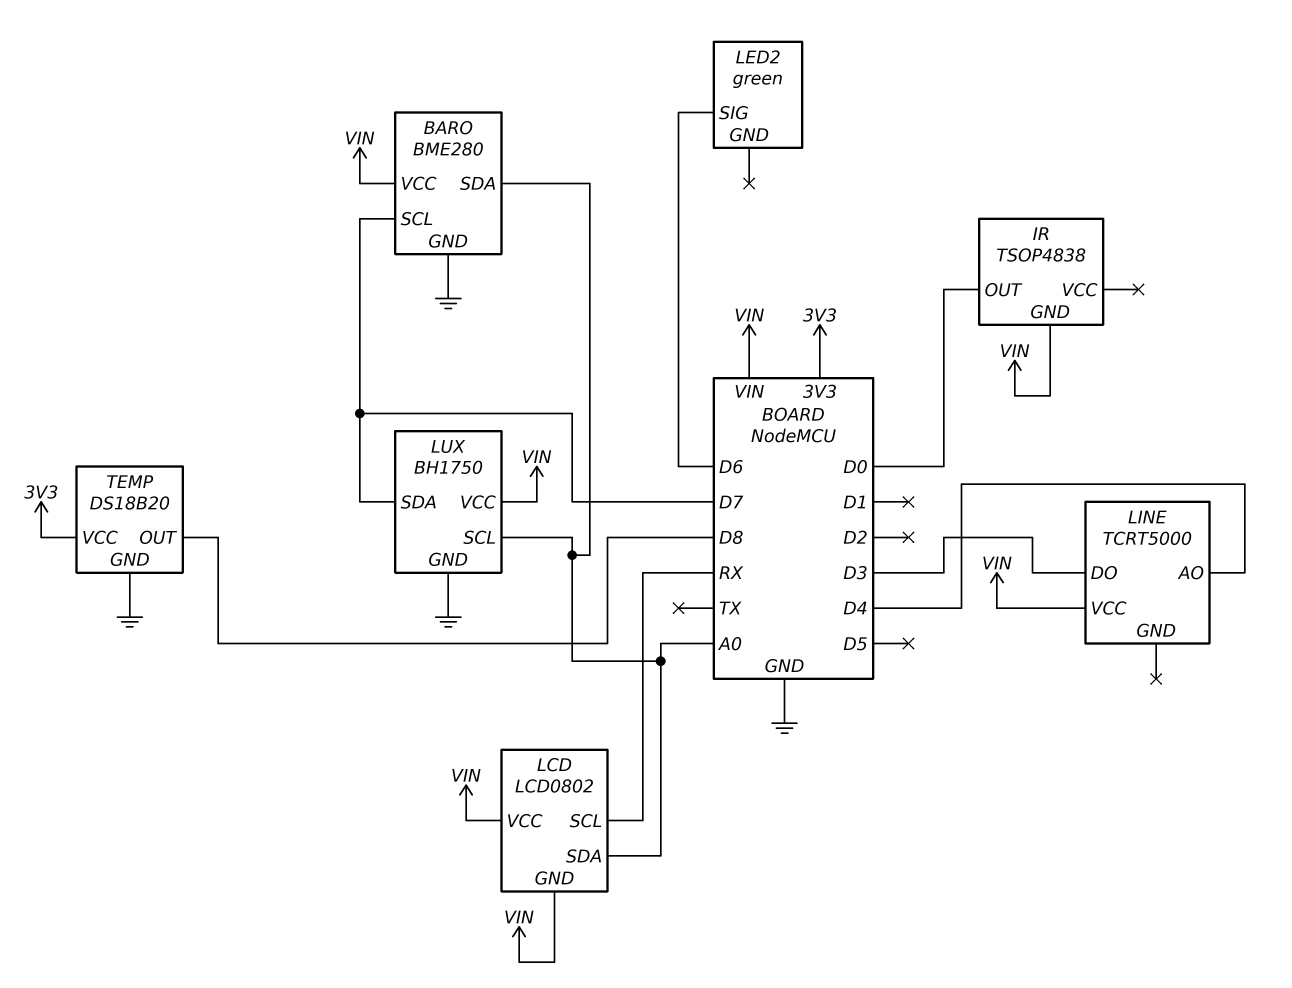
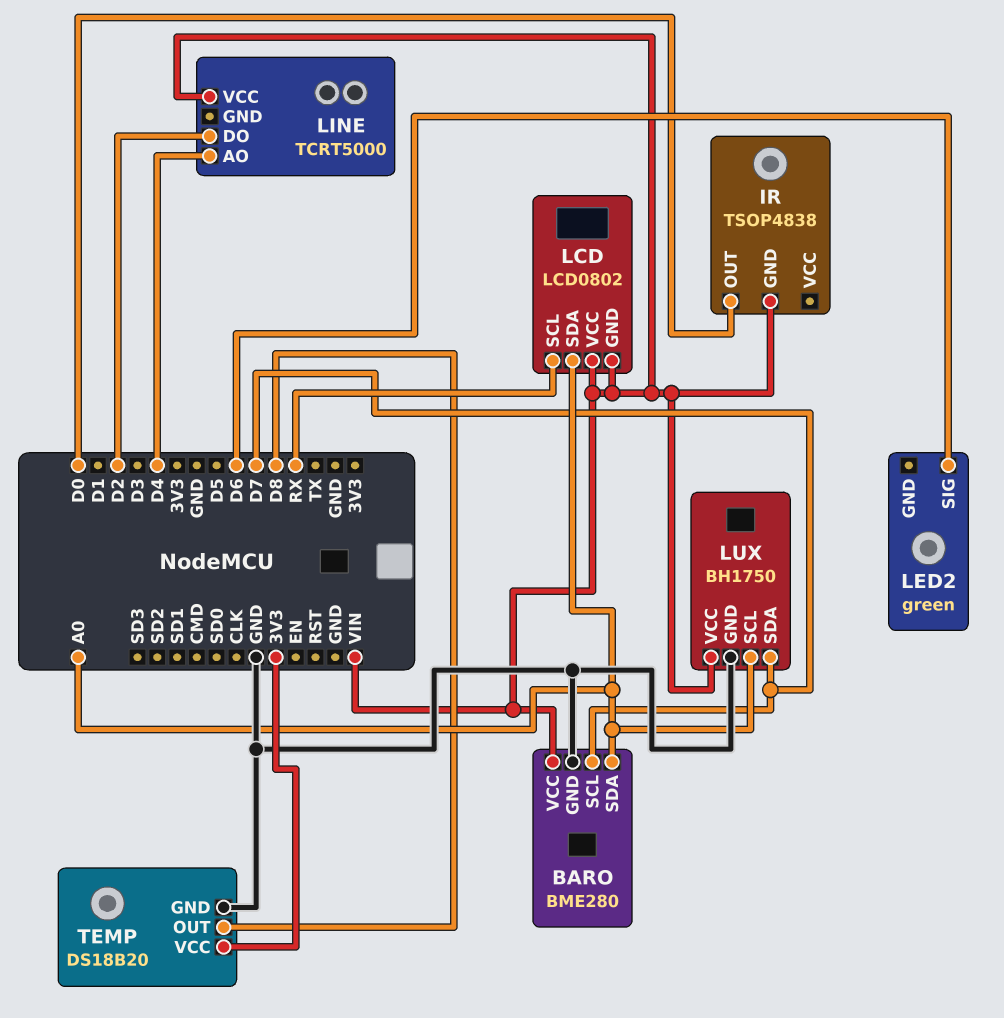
LINE pin DO: D3 -> D2

